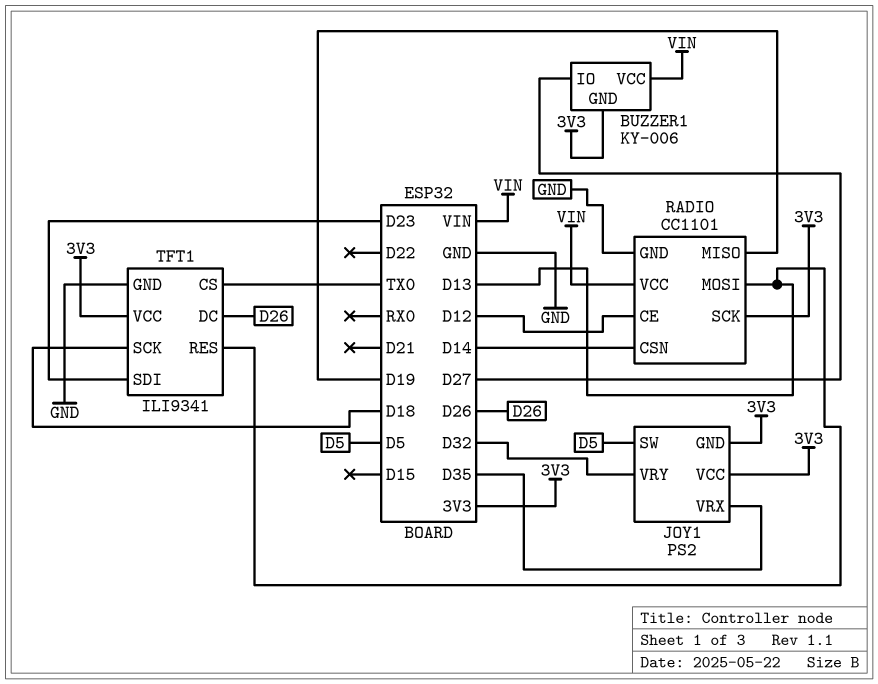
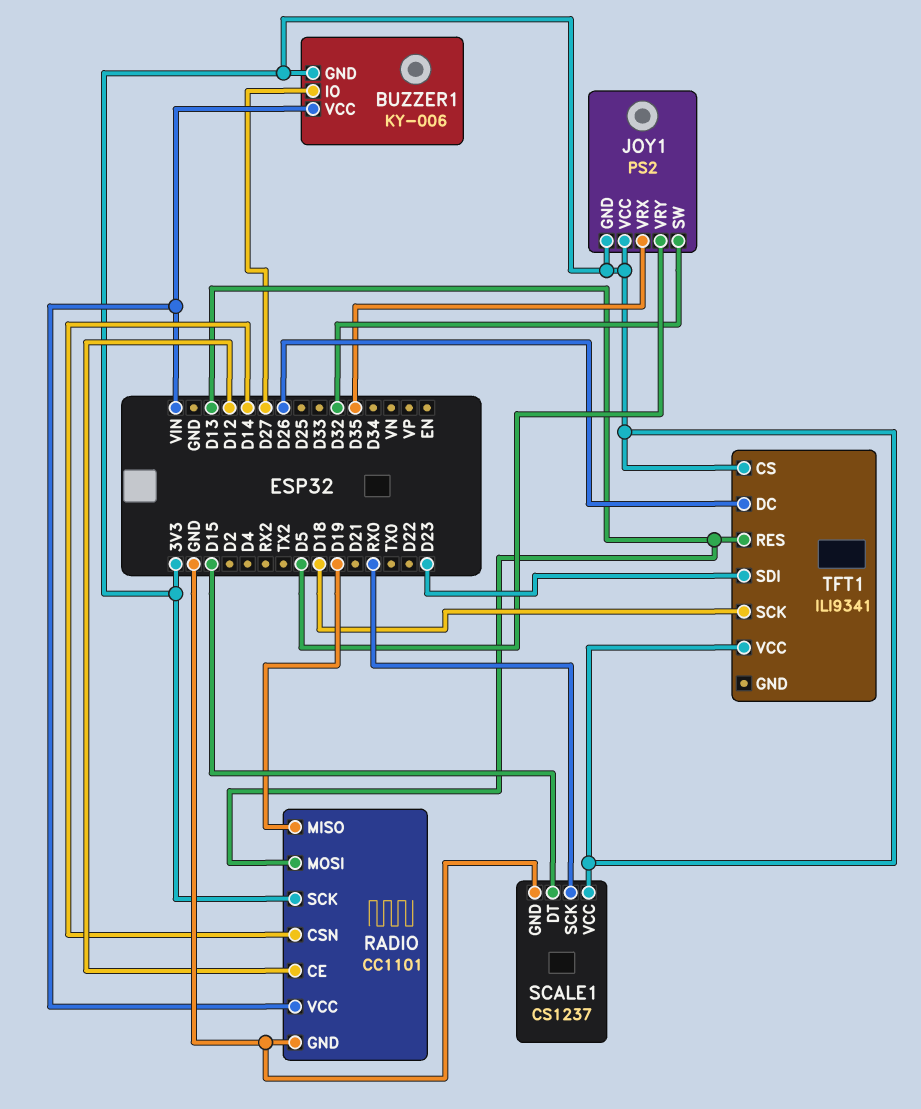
JOY1 pin SW: D5 -> D32
JOY1 pin VRY: D32 -> D5
SCALE1: none -> CS1237
SCALE1 pin DT: none -> D15
SCALE1 pin GND: none -> GND
SCALE1 pin SCK: none -> RX0
SCALE1 pin VCC: none -> 3V3
TFT1 pin CS: TX0 -> 3V3
TFT1 pin GND: GND -> none

